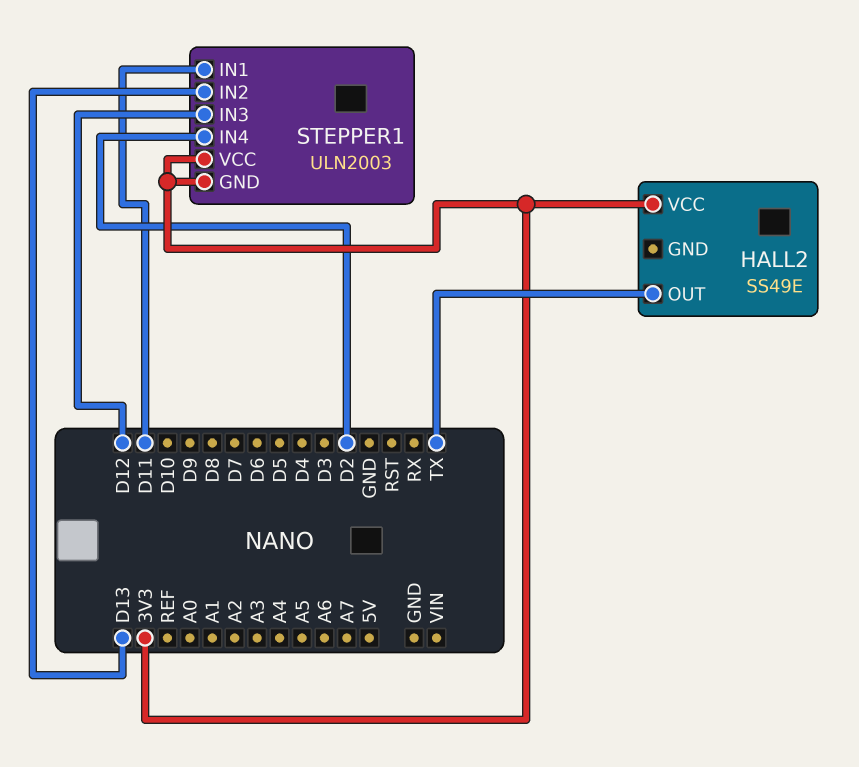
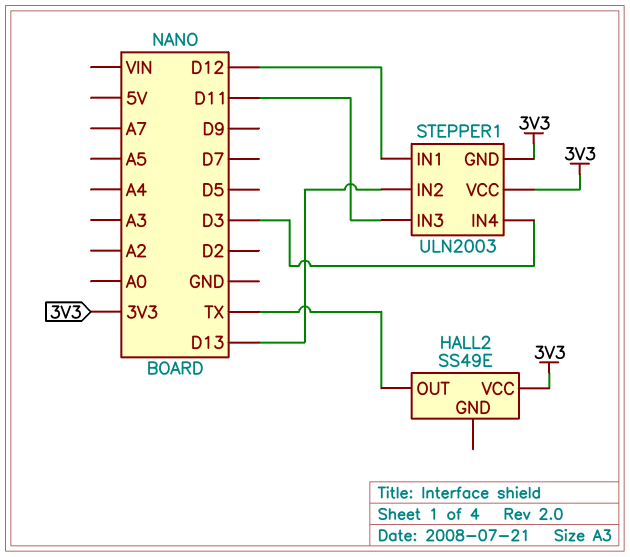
STEPPER1 pin IN1: D11 -> D12
STEPPER1 pin IN3: D12 -> D11
STEPPER1 pin IN4: D2 -> D3

